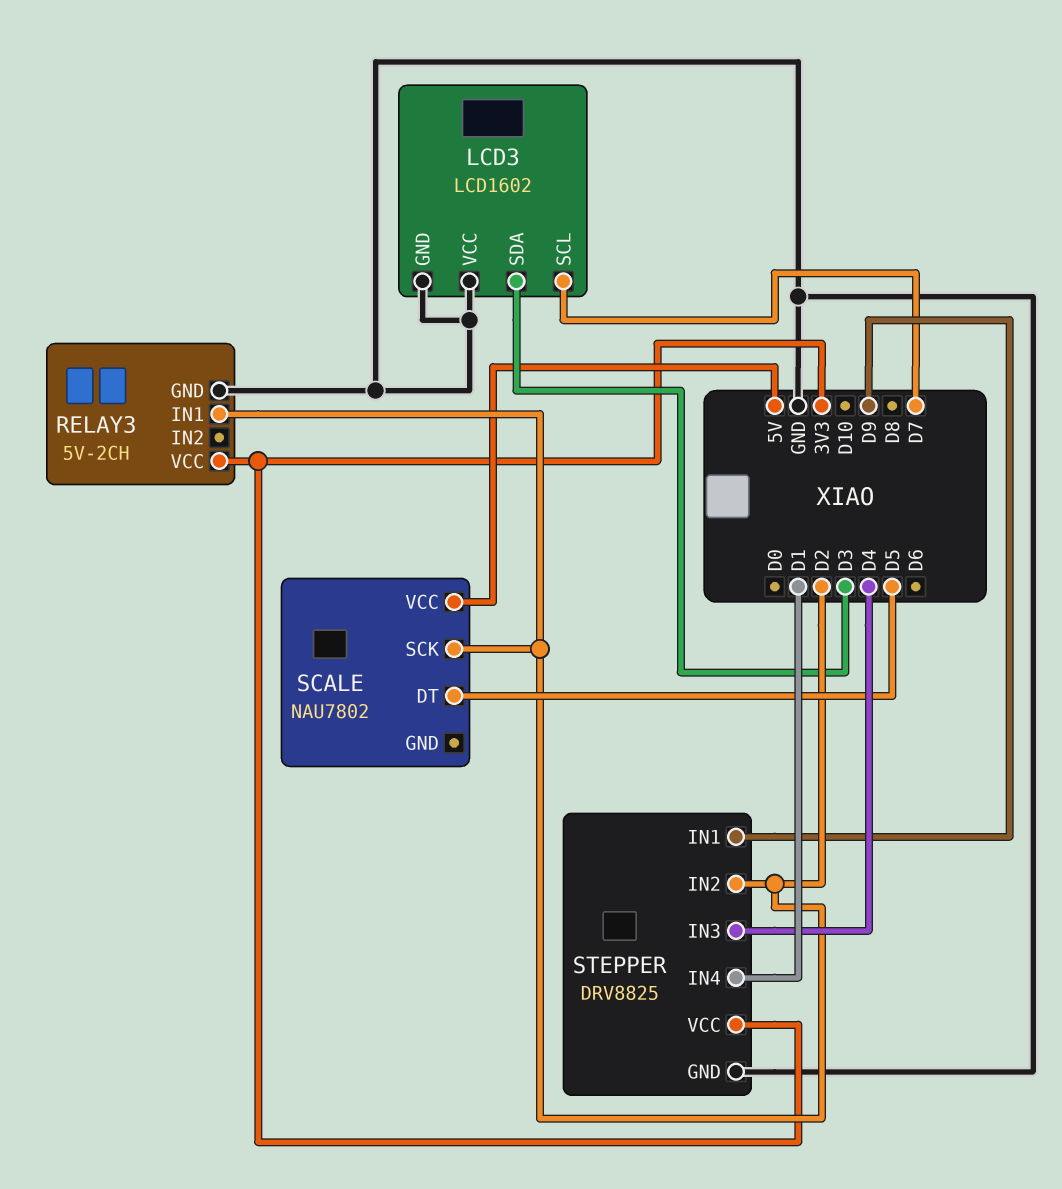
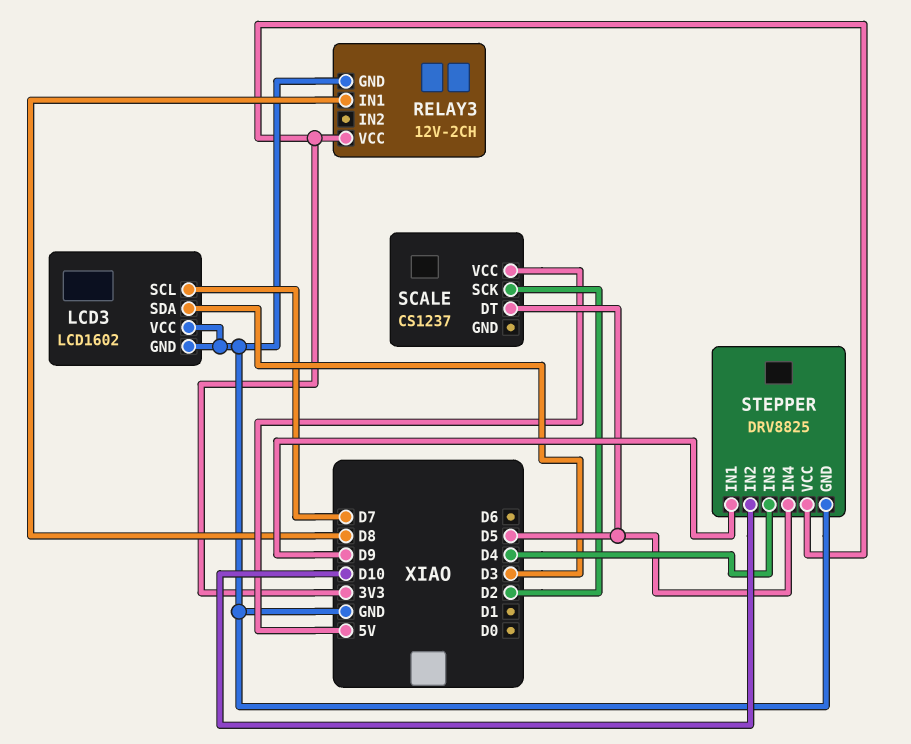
RELAY3: 5V-2CH -> 12V-2CH
RELAY3 pin IN1: D2 -> D8
SCALE: NAU7802 -> CS1237
STEPPER pin IN2: D2 -> D10
STEPPER pin IN4: D1 -> D5

